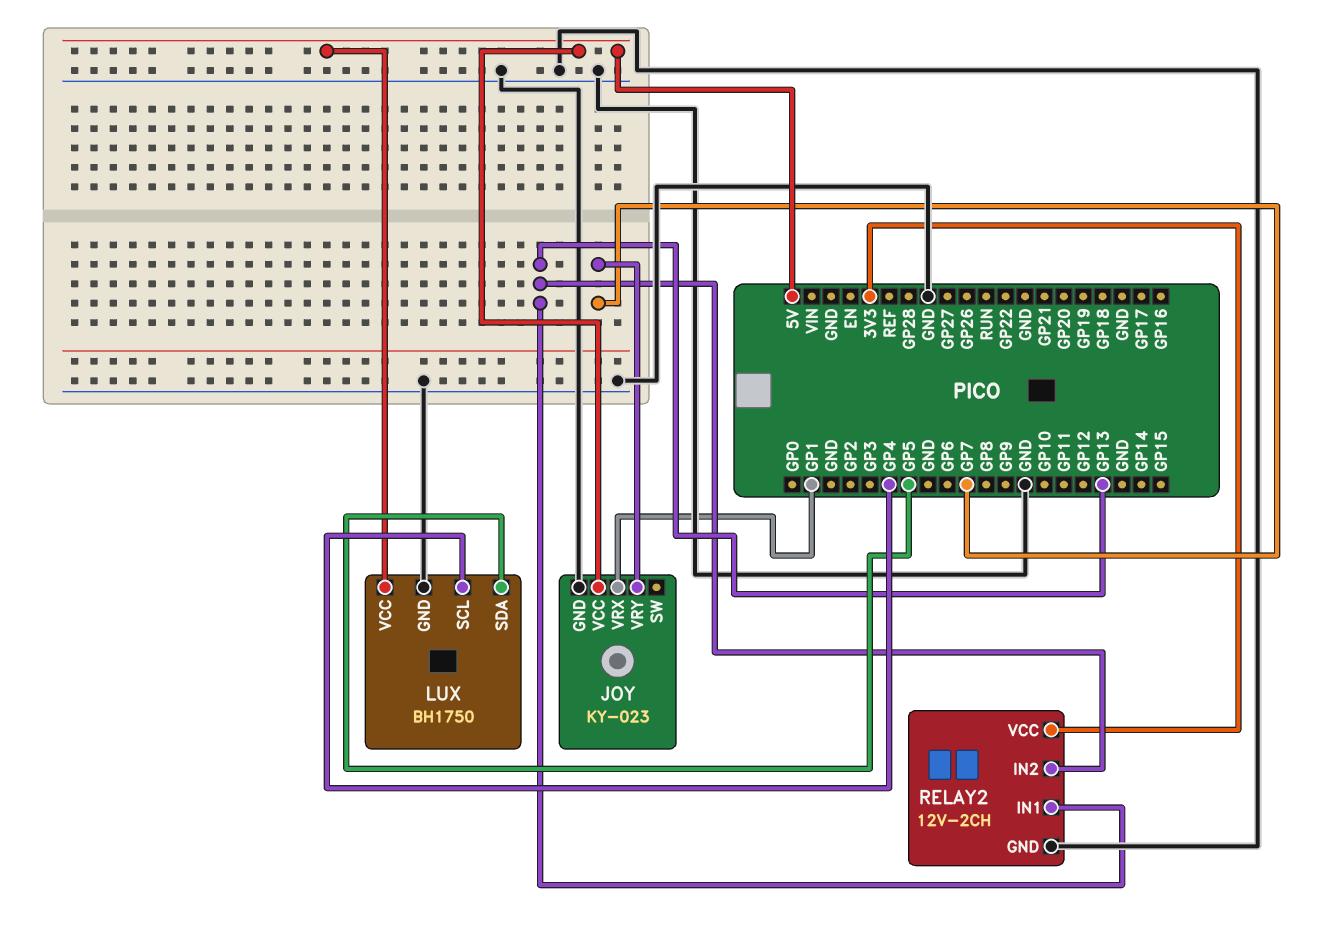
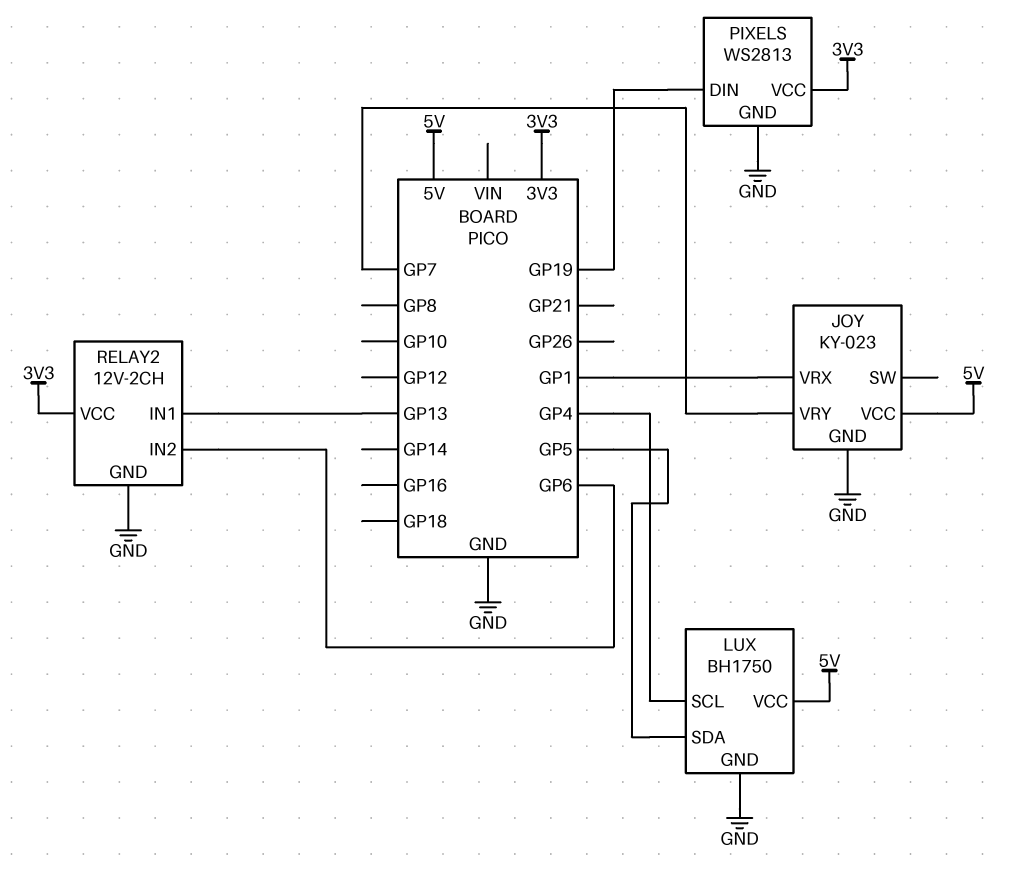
PIXELS: none -> WS2813
PIXELS pin DIN: none -> GP19
PIXELS pin GND: none -> GND
PIXELS pin VCC: none -> 3V3
RELAY2 pin IN2: GP13 -> GP6

